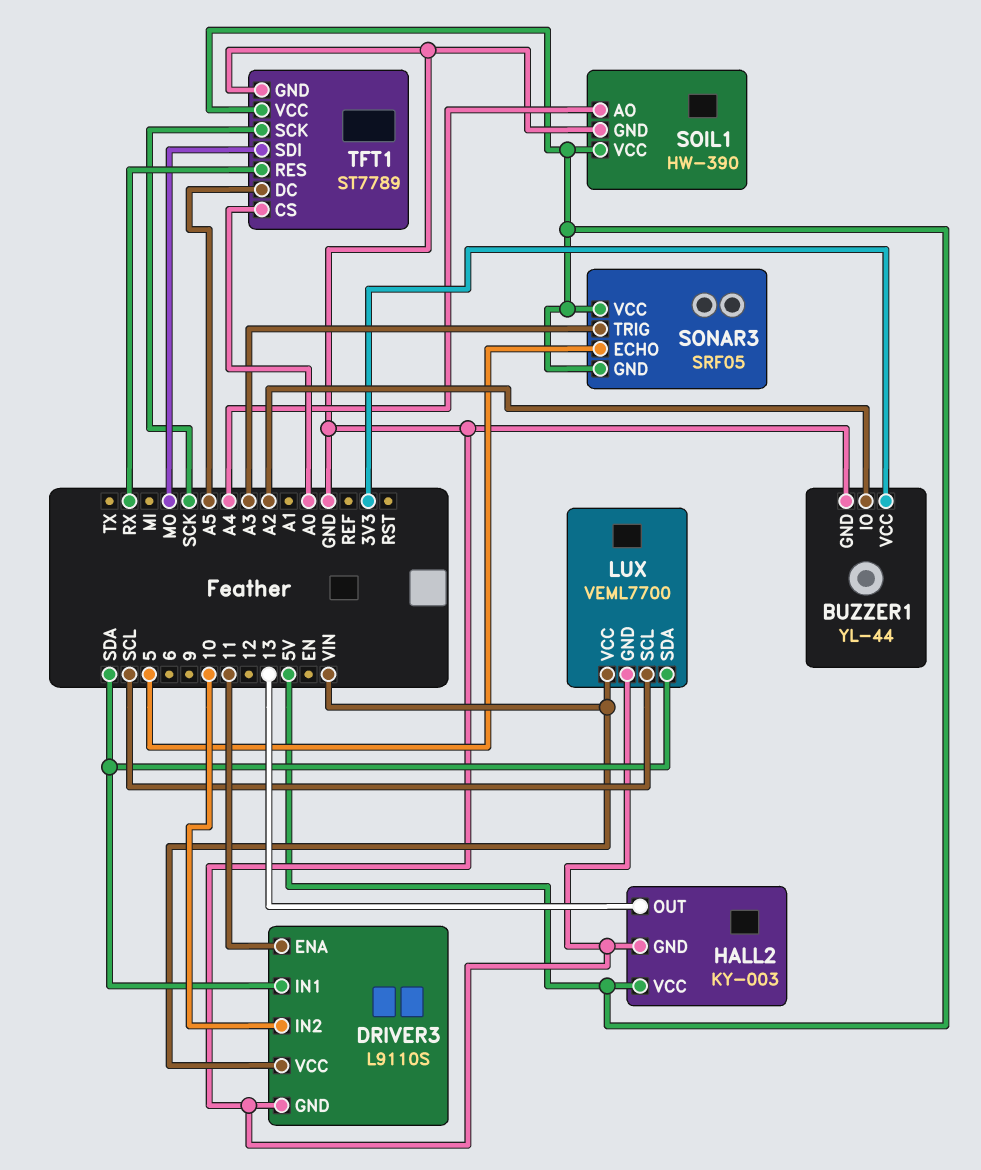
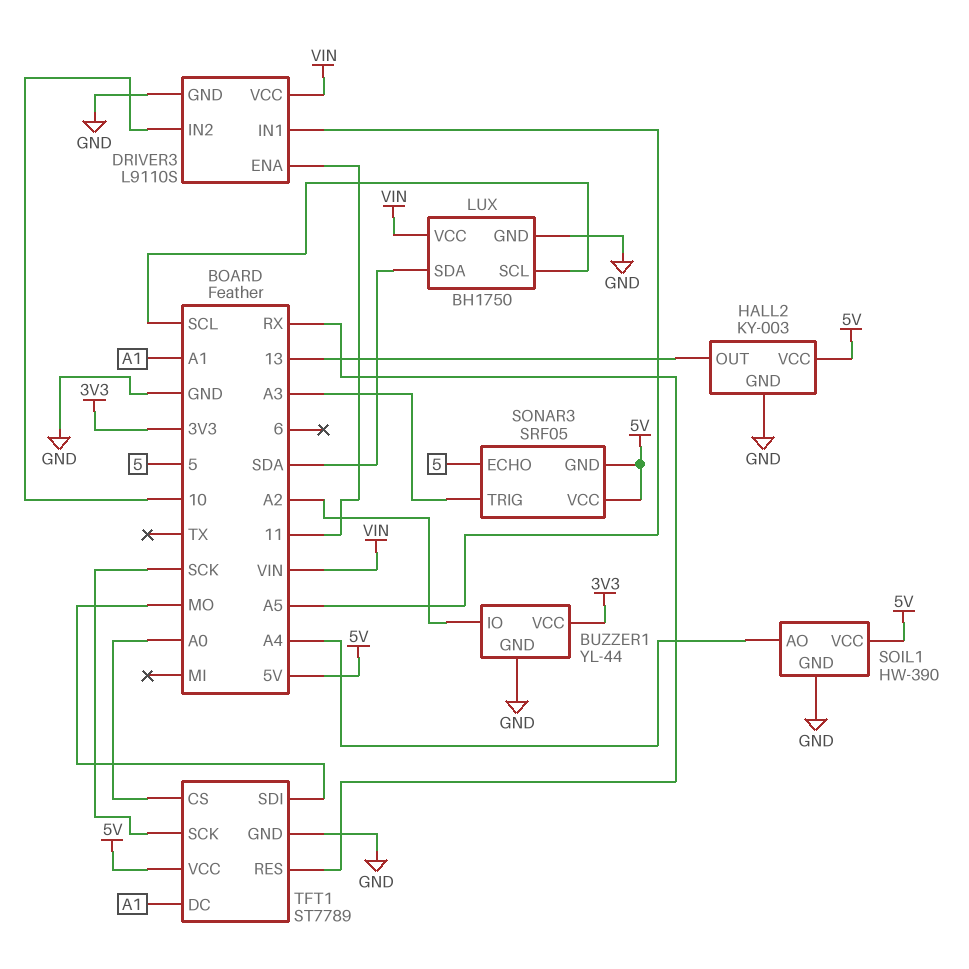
DRIVER3 pin IN1: SDA -> A5
LUX: VEML7700 -> BH1750
TFT1 pin DC: A5 -> A1

